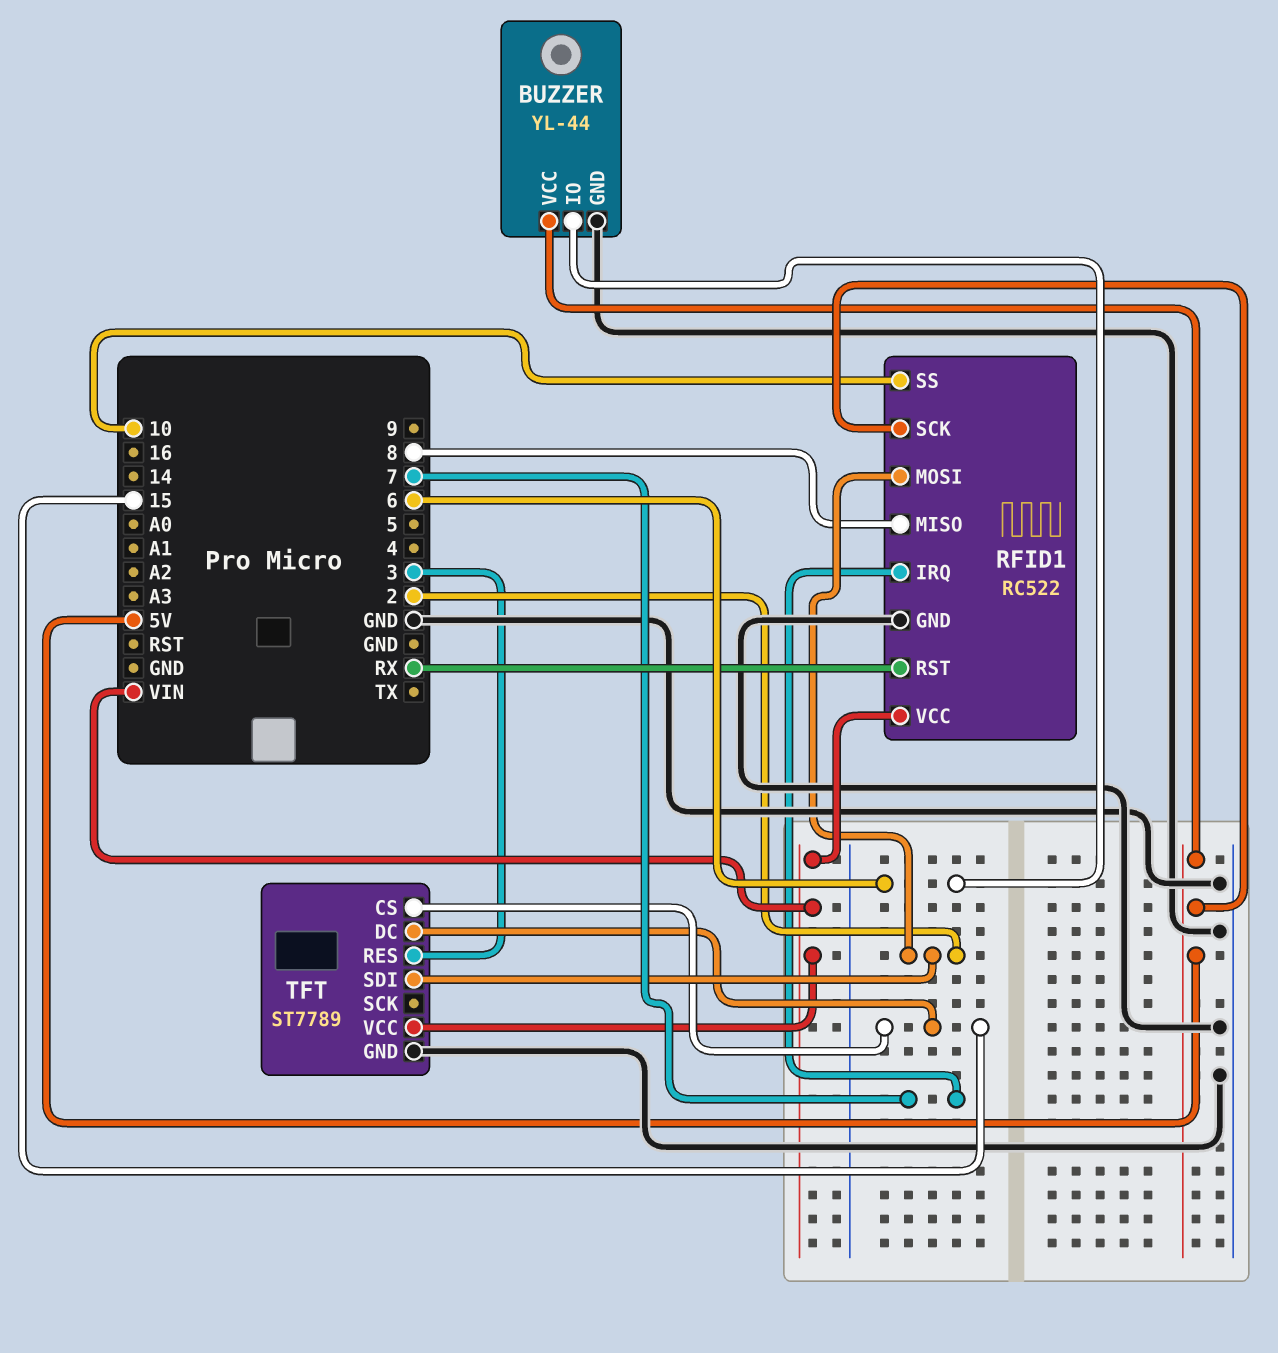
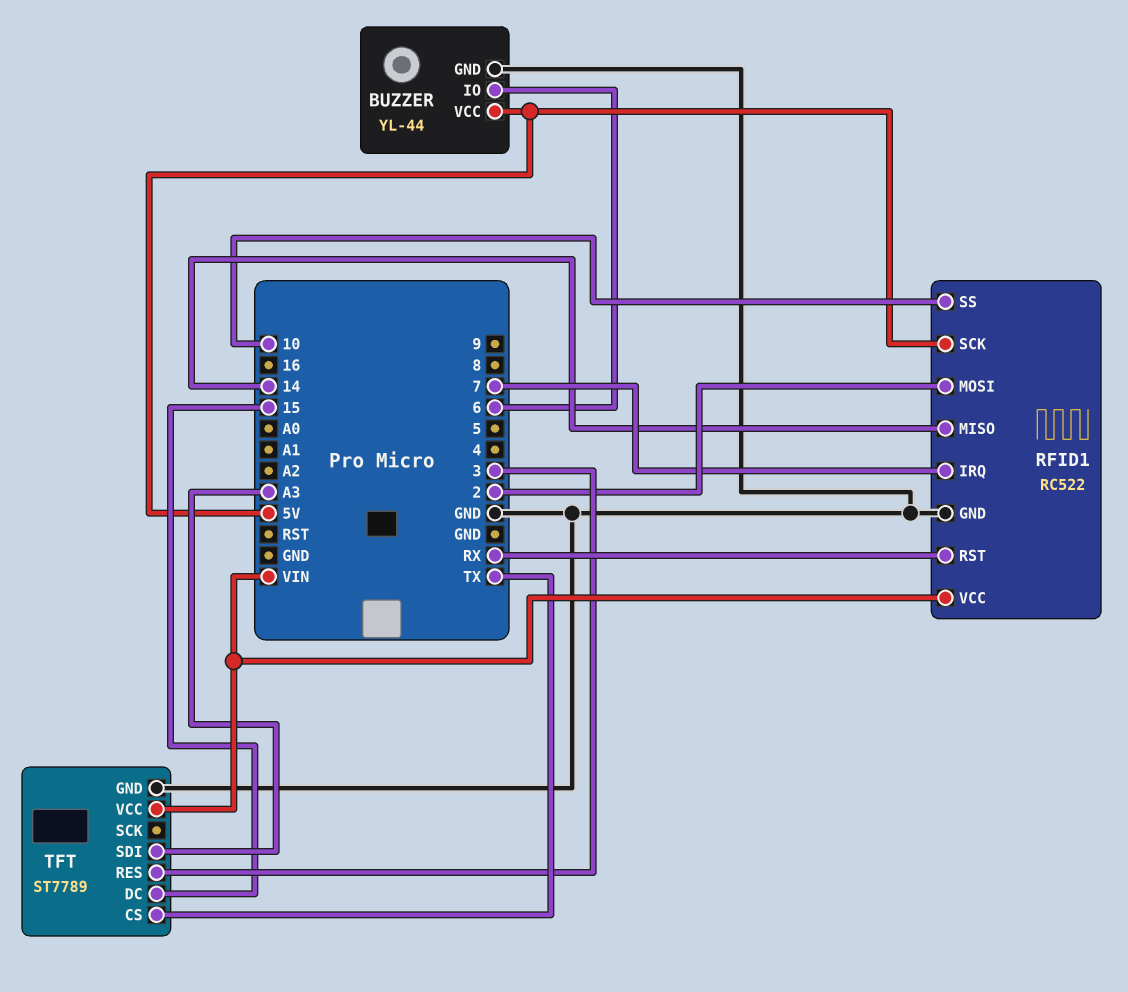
RFID1 pin MISO: 8 -> 14
TFT pin CS: 15 -> TX
TFT pin SDI: 2 -> A3

